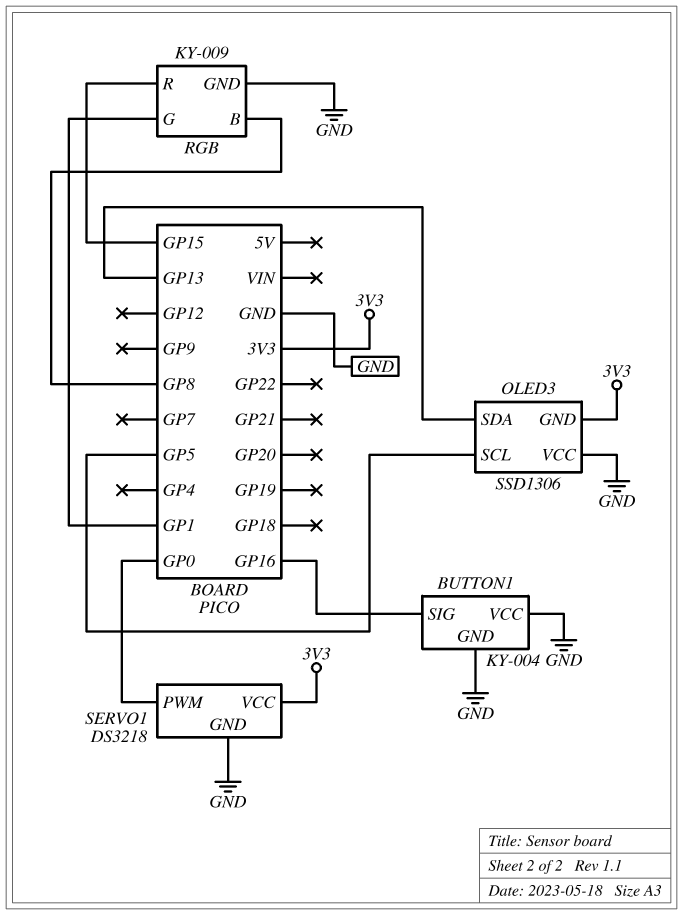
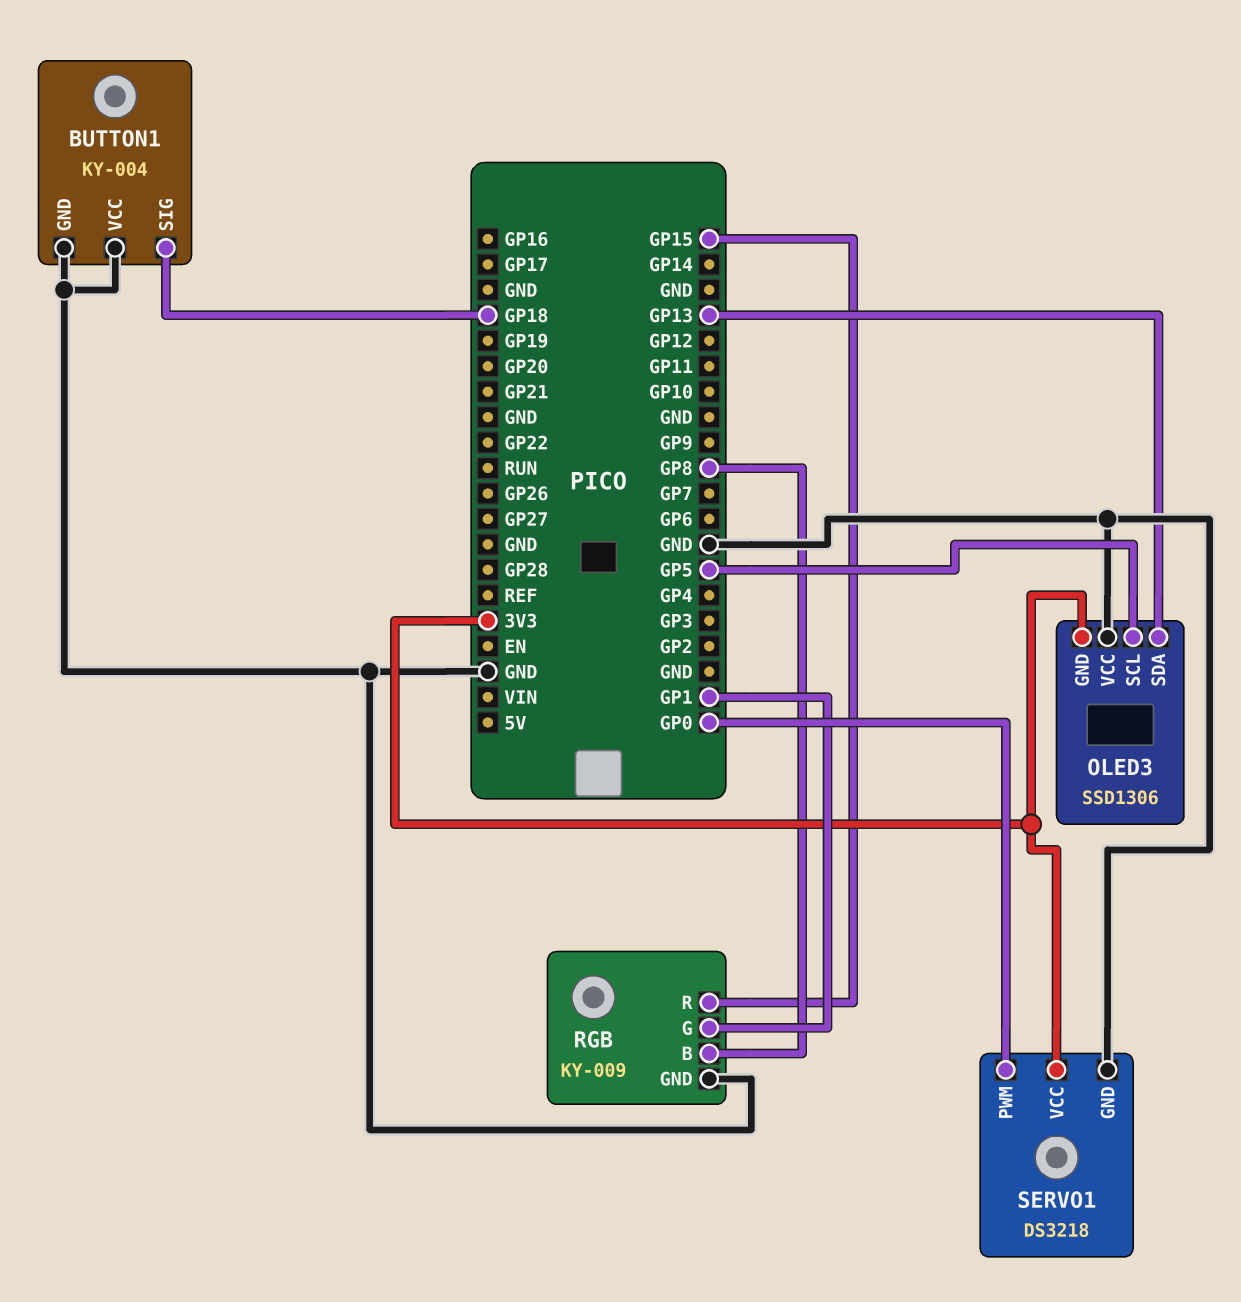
BUTTON1 pin SIG: GP16 -> GP18

